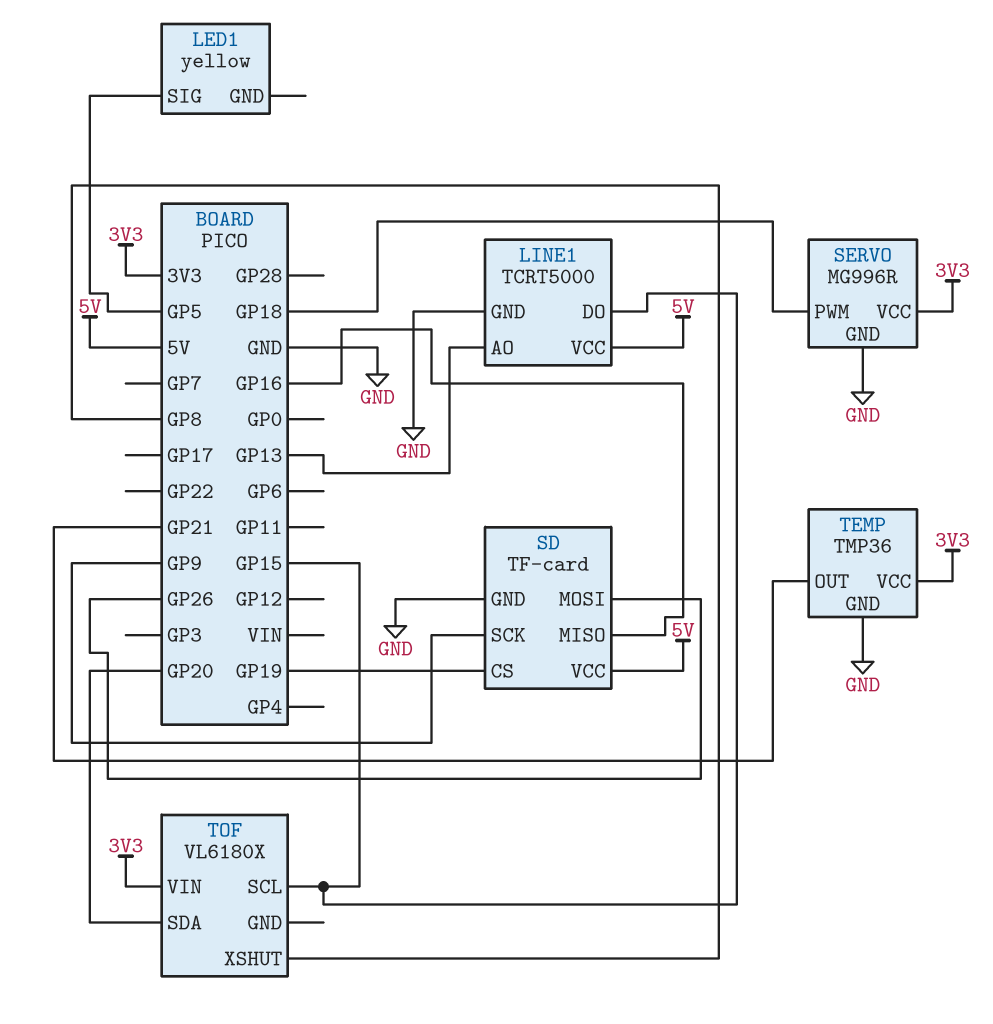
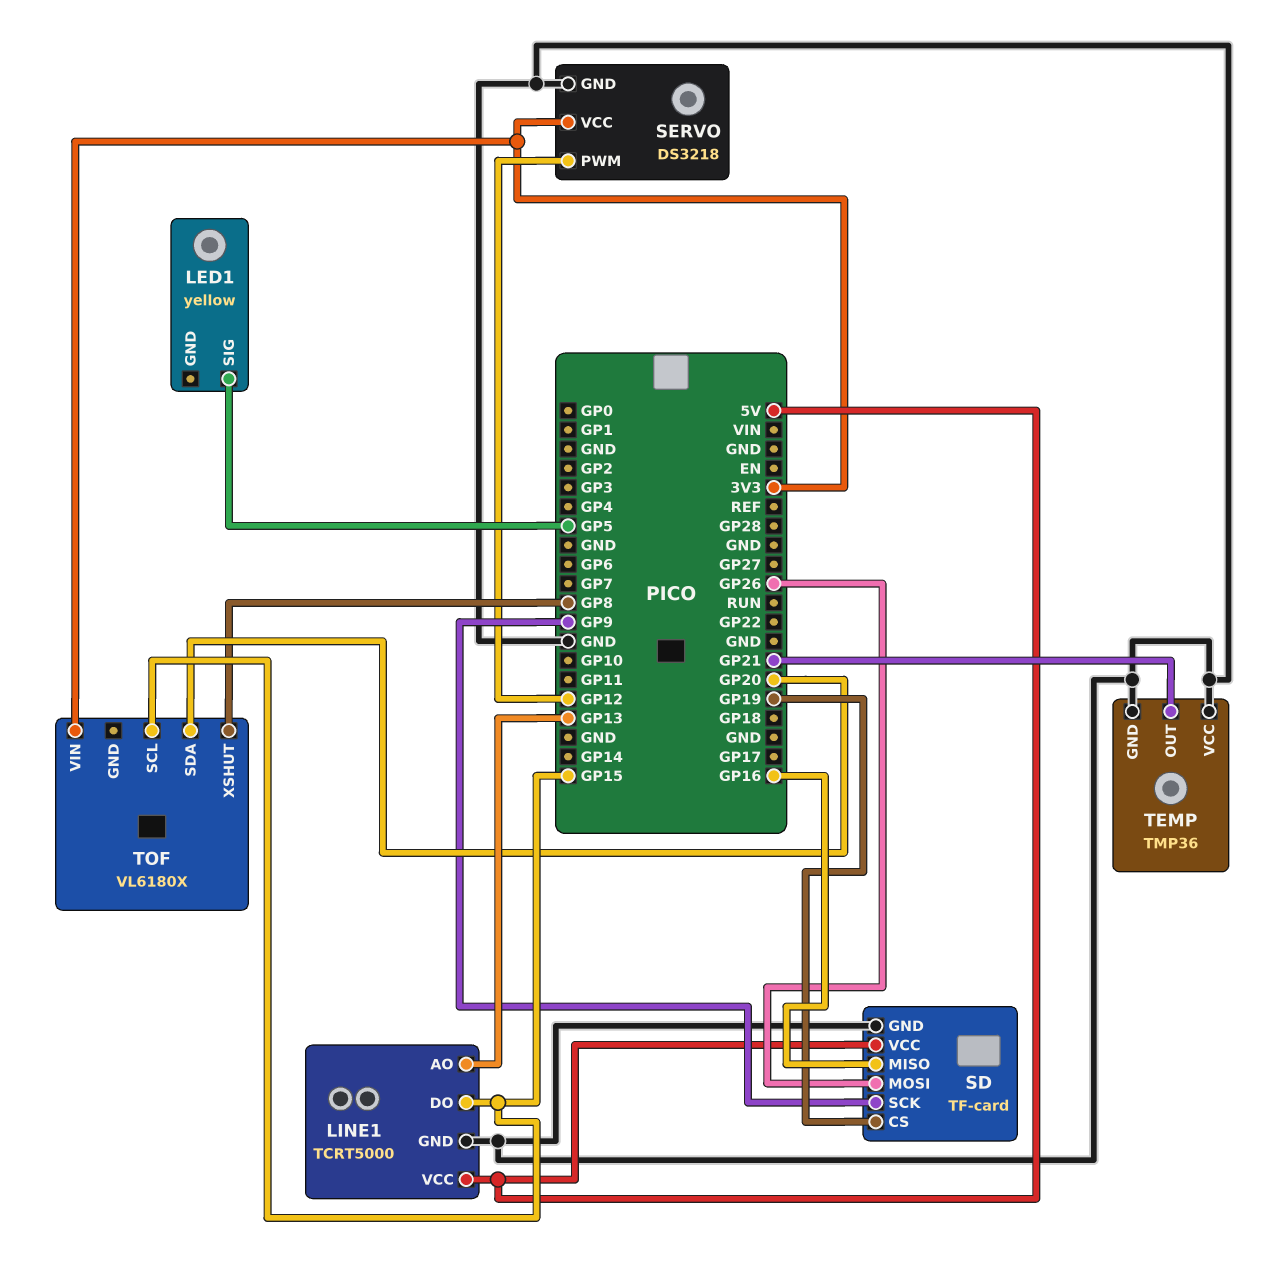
SERVO: MG996R -> DS3218
SERVO pin PWM: GP18 -> GP12
TEMP pin VCC: 3V3 -> GND

